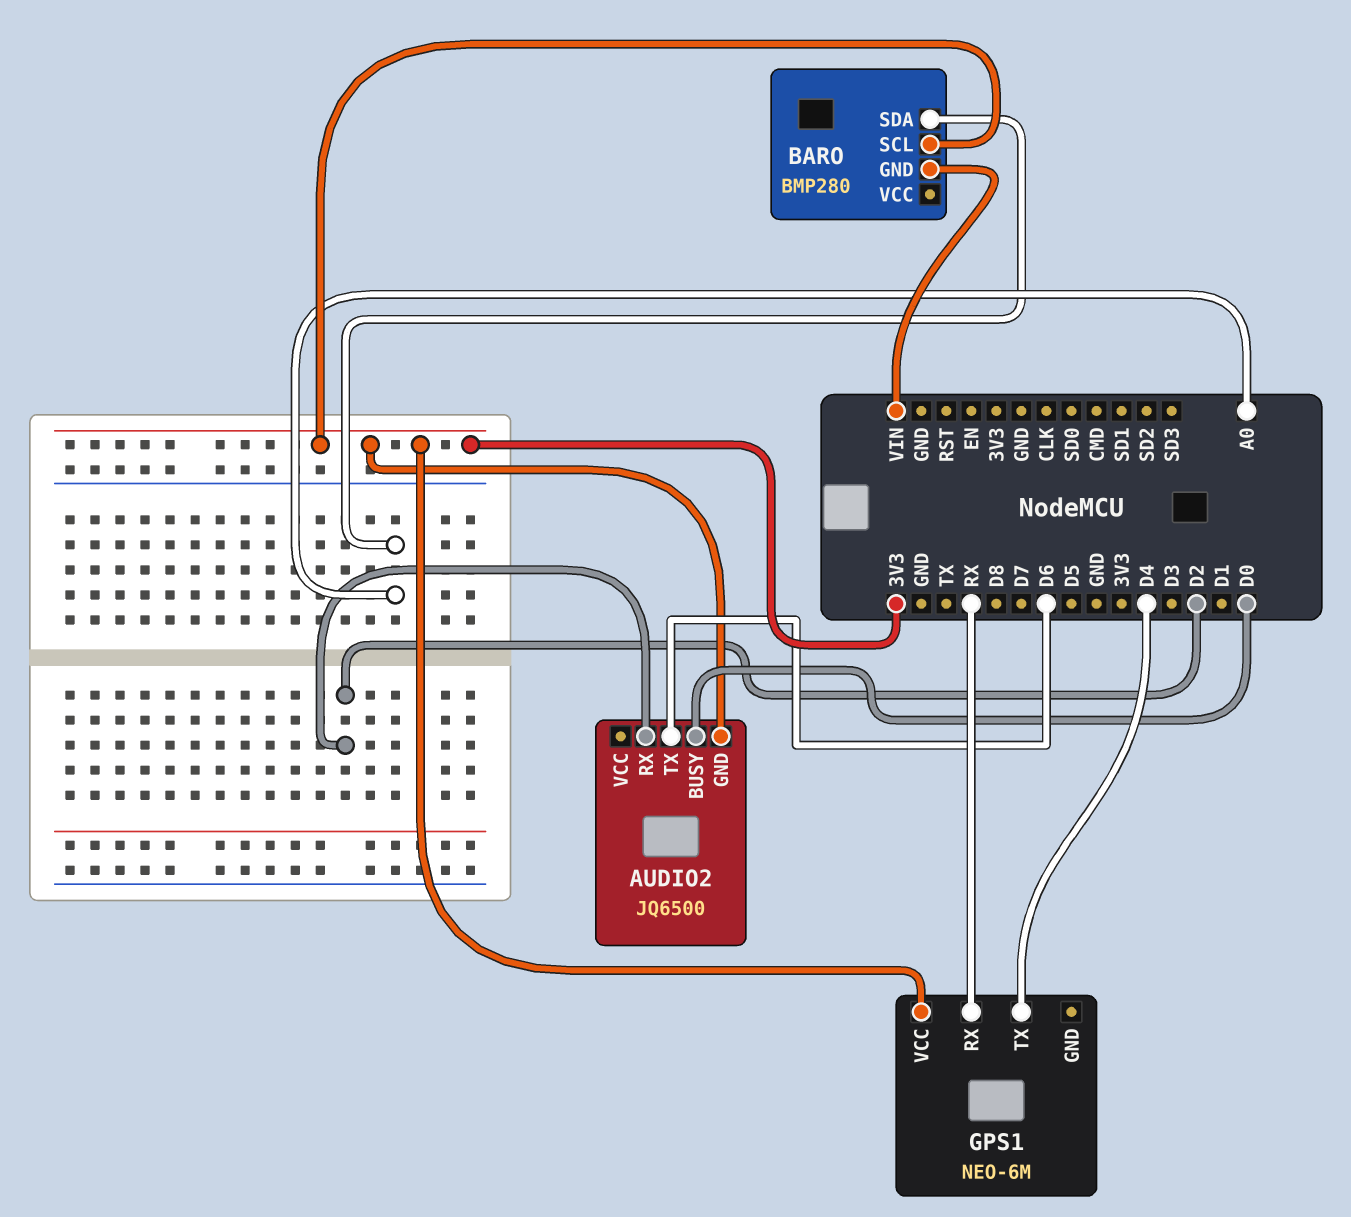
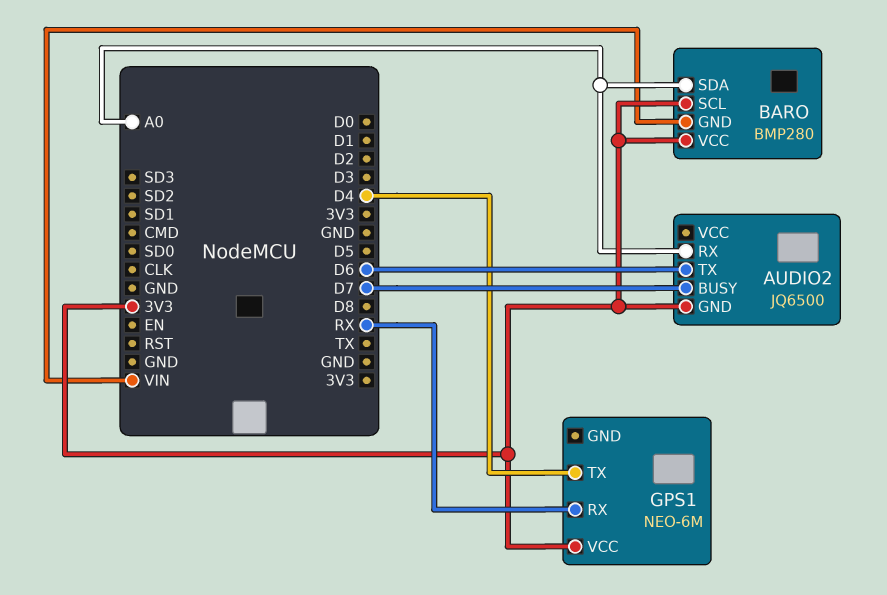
AUDIO2 pin BUSY: D0 -> D7
AUDIO2 pin RX: D2 -> A0
BARO pin VCC: none -> 3V3

